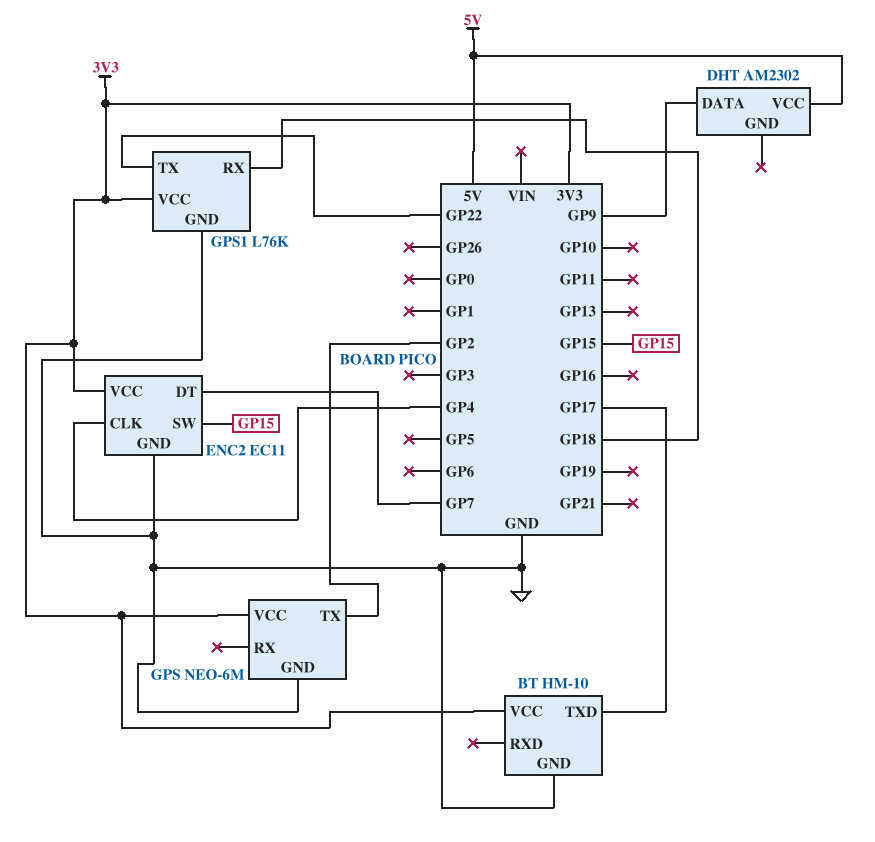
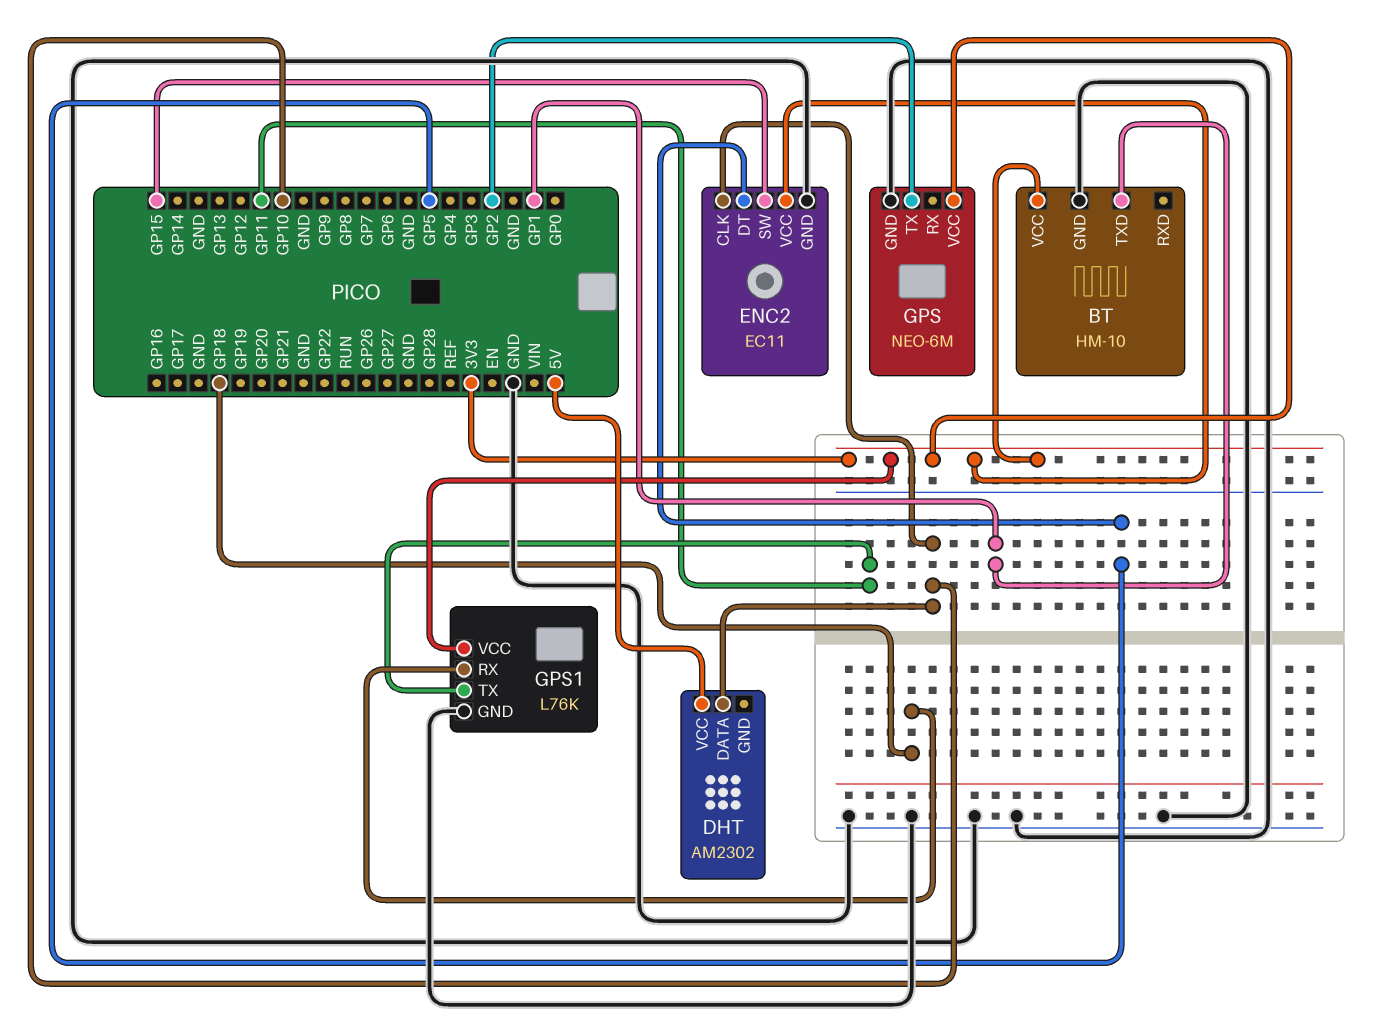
BT pin TXD: GP17 -> GP1
DHT pin DATA: GP9 -> GP10
ENC2 pin CLK: GP4 -> GP10
ENC2 pin DT: GP7 -> GP5
GPS1 pin TX: GP22 -> GP11

